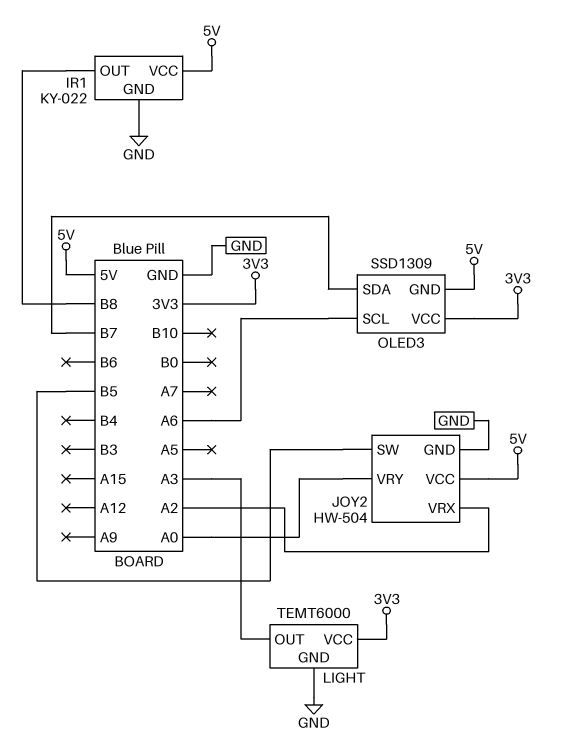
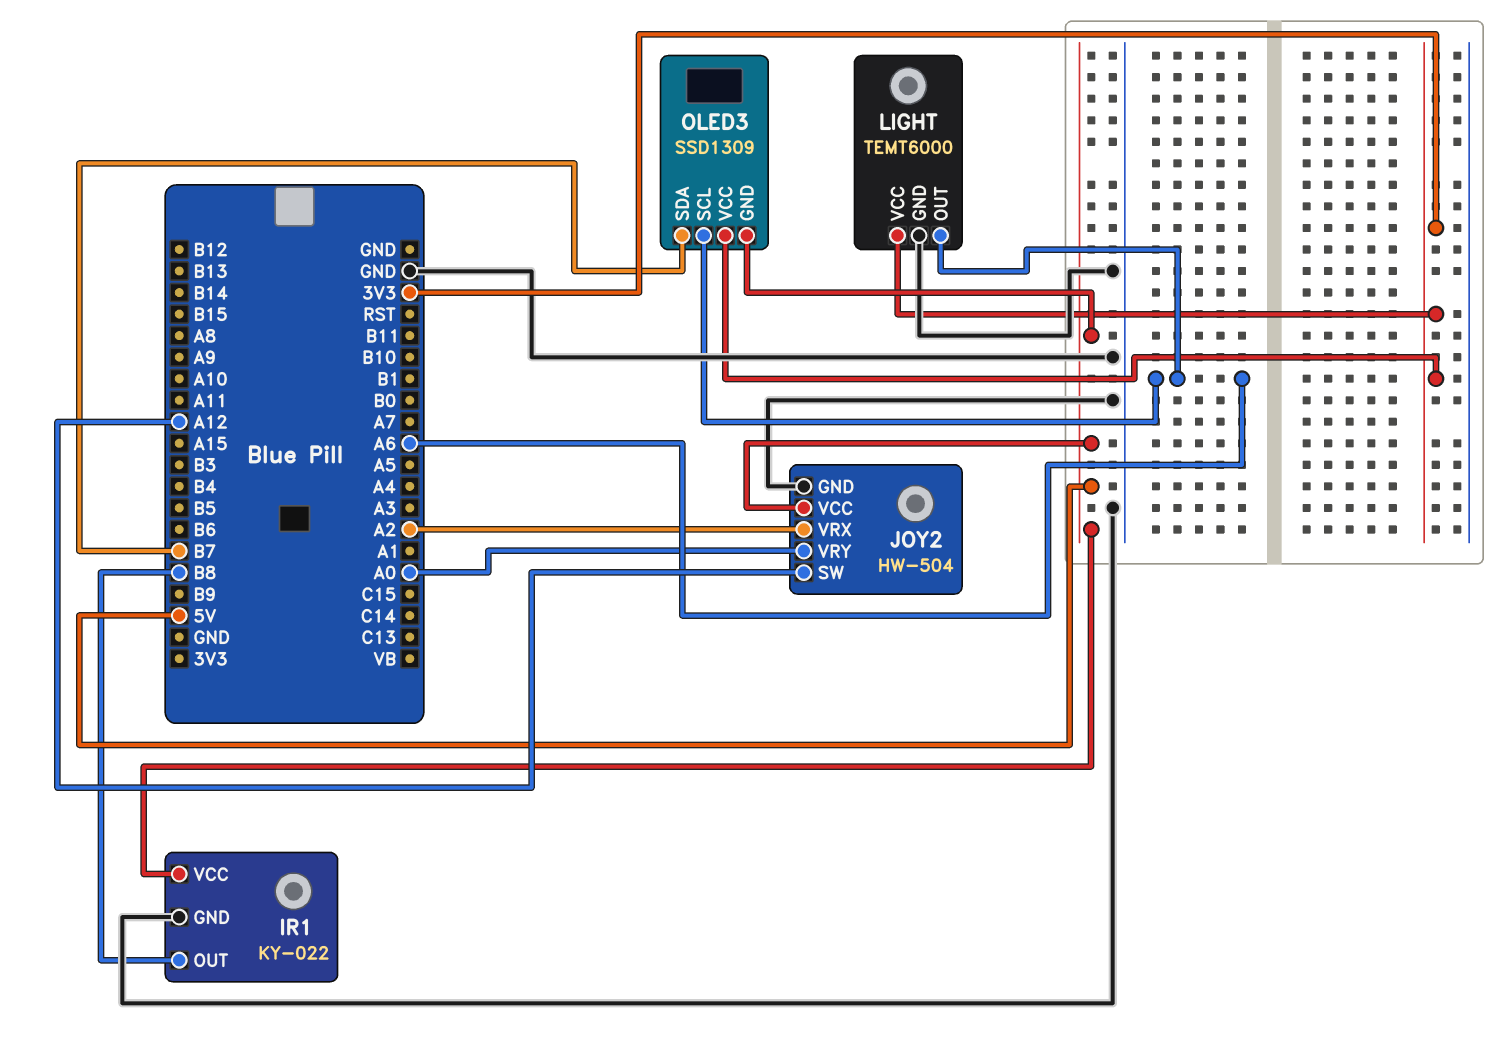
JOY2 pin SW: B5 -> A12
LIGHT pin OUT: A3 -> A6

